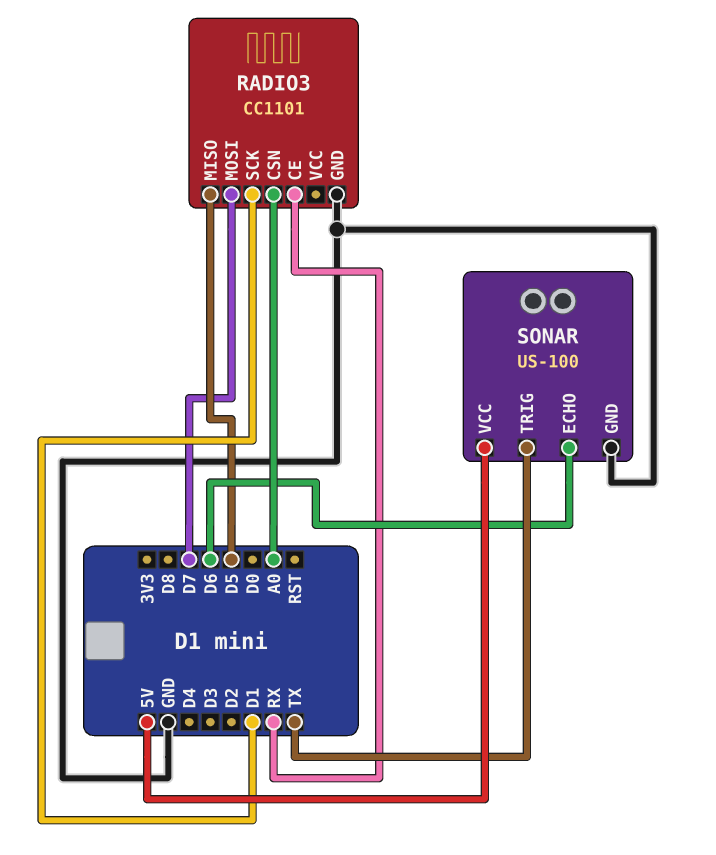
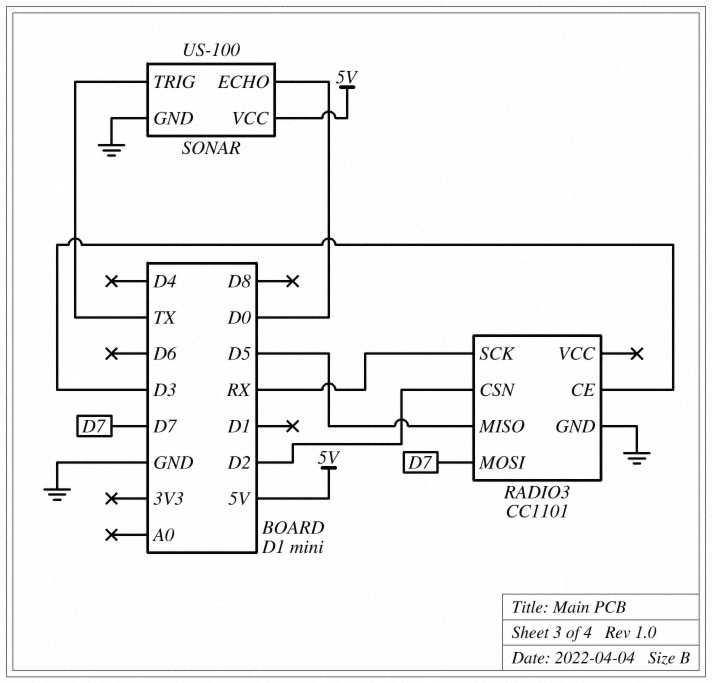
RADIO3 pin CE: RX -> D3
RADIO3 pin CSN: A0 -> D2
RADIO3 pin SCK: D1 -> RX
SONAR pin ECHO: D6 -> D0

